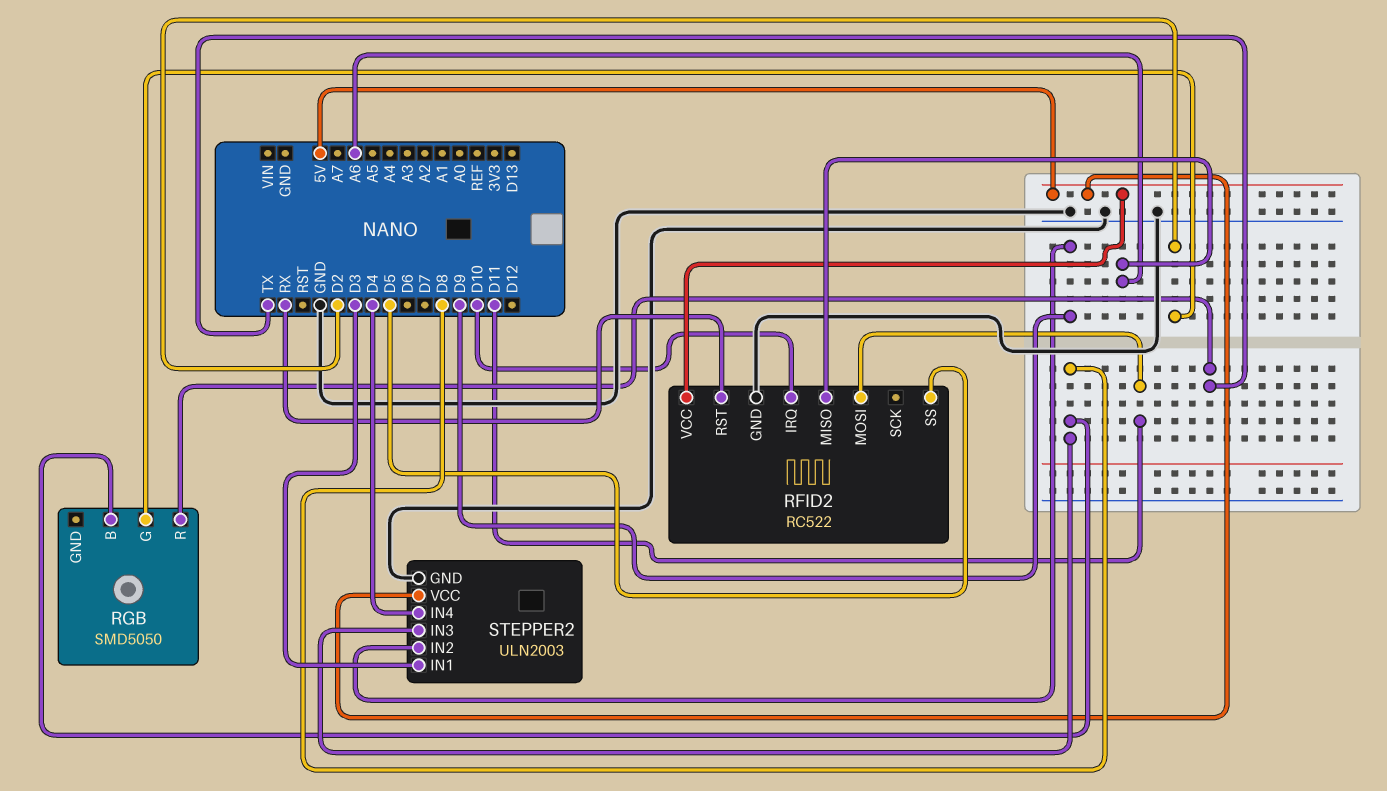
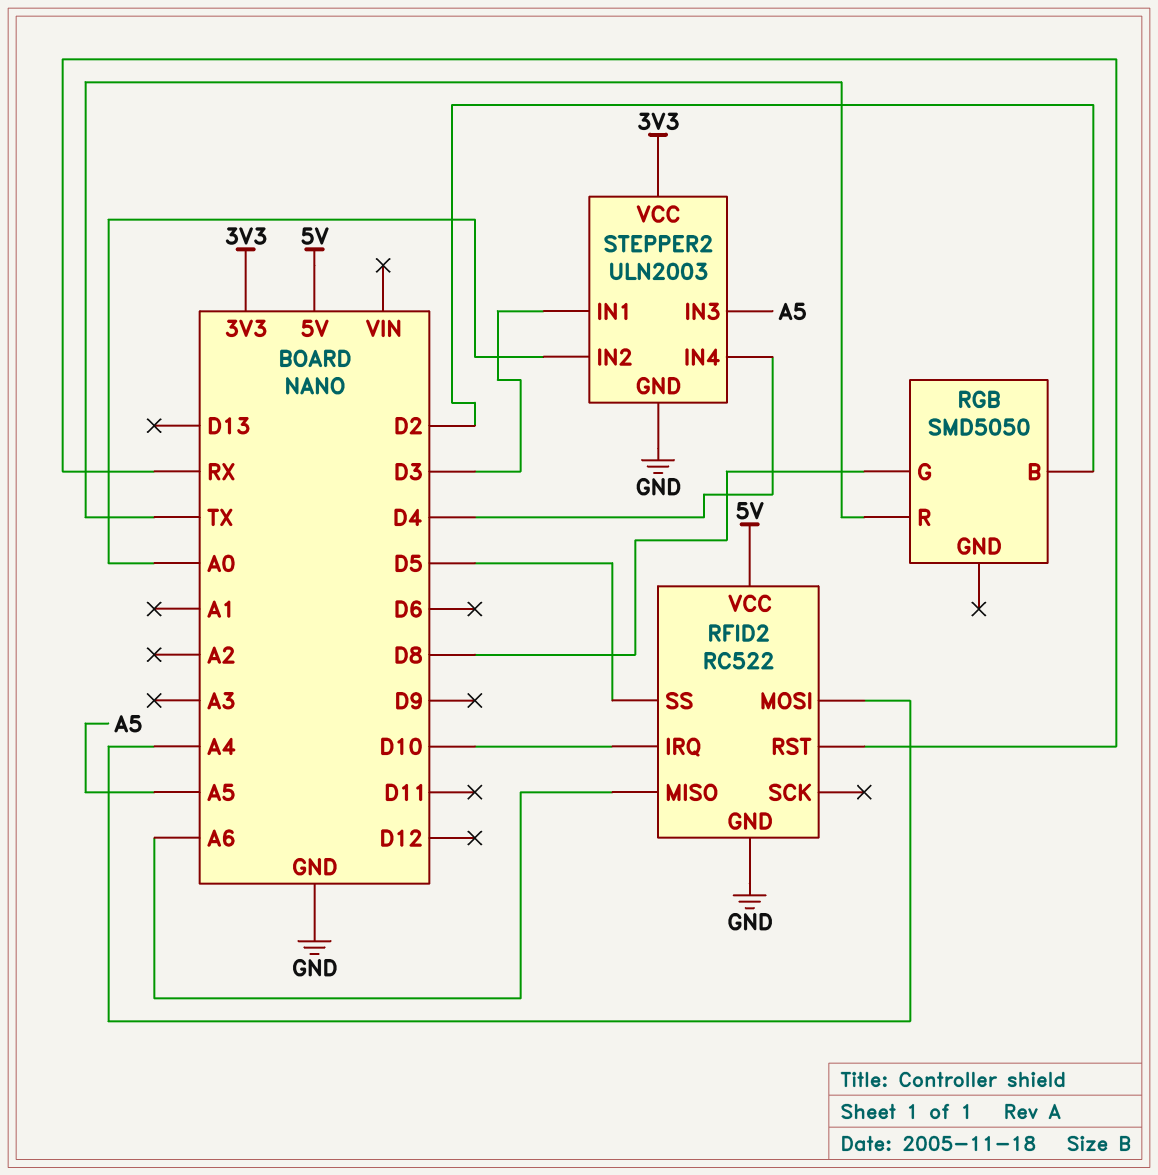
RFID2 pin MOSI: D11 -> A4
RGB pin B: D8 -> D2
RGB pin G: D2 -> D8
STEPPER2 pin IN2: D9 -> A0
STEPPER2 pin IN3: D8 -> A5
STEPPER2 pin VCC: 5V -> 3V3

